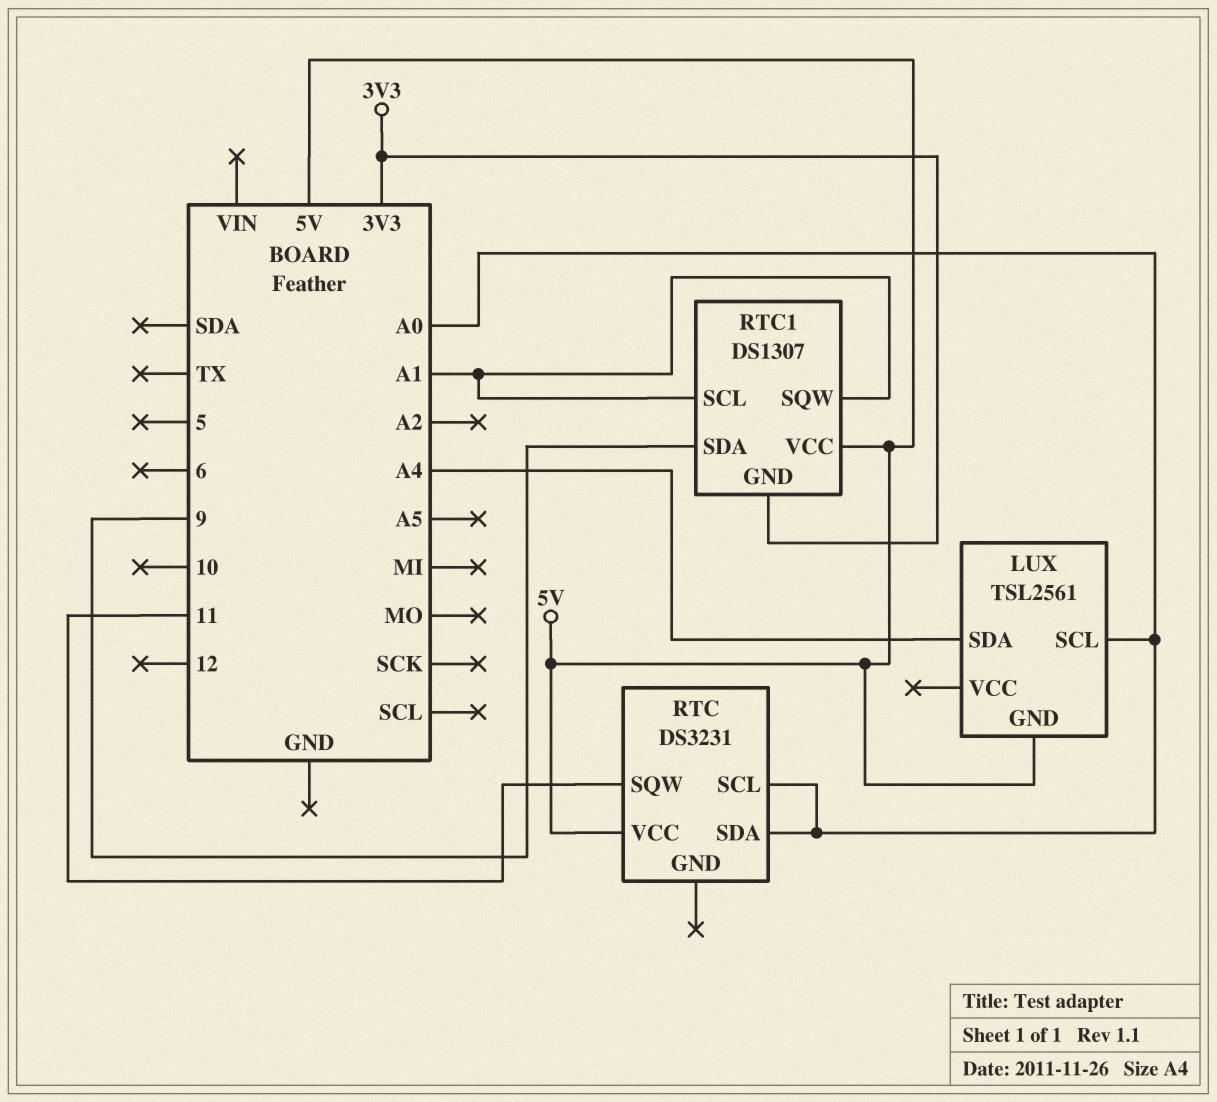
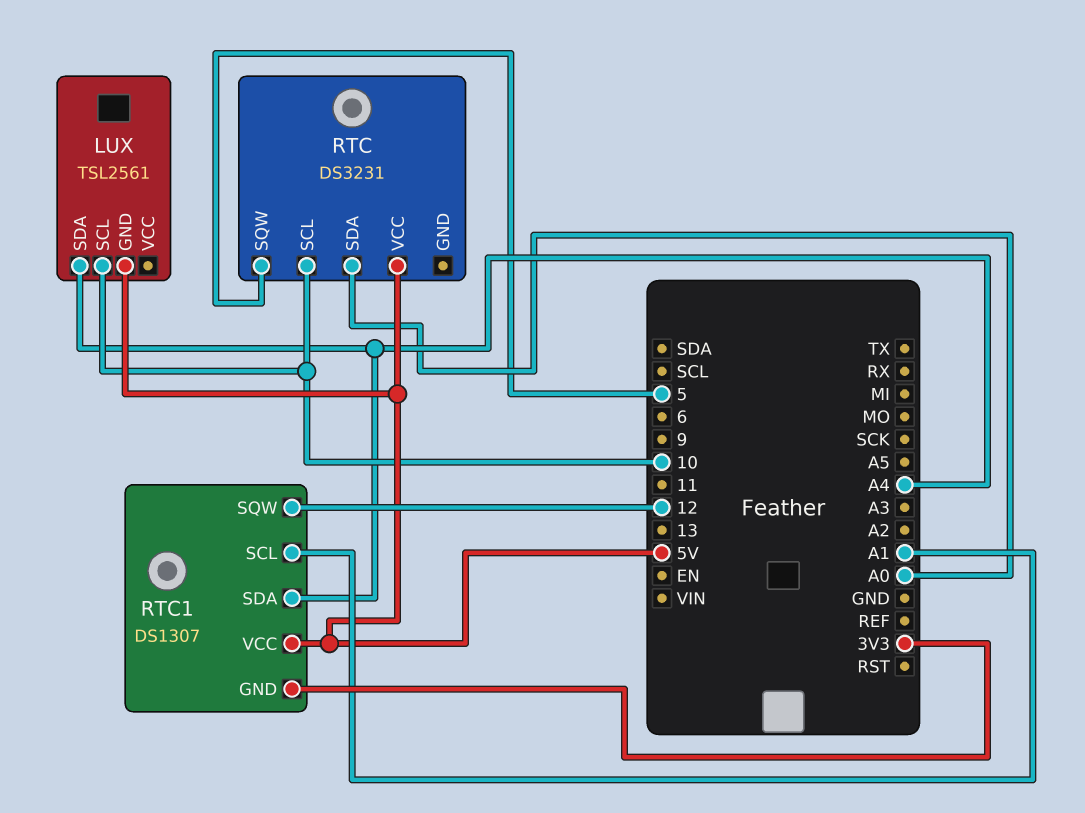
LUX pin SCL: A0 -> 10
RTC pin SCL: A0 -> 10
RTC pin SQW: 11 -> 5
RTC1 pin SDA: 9 -> A4
RTC1 pin SQW: A1 -> 12

